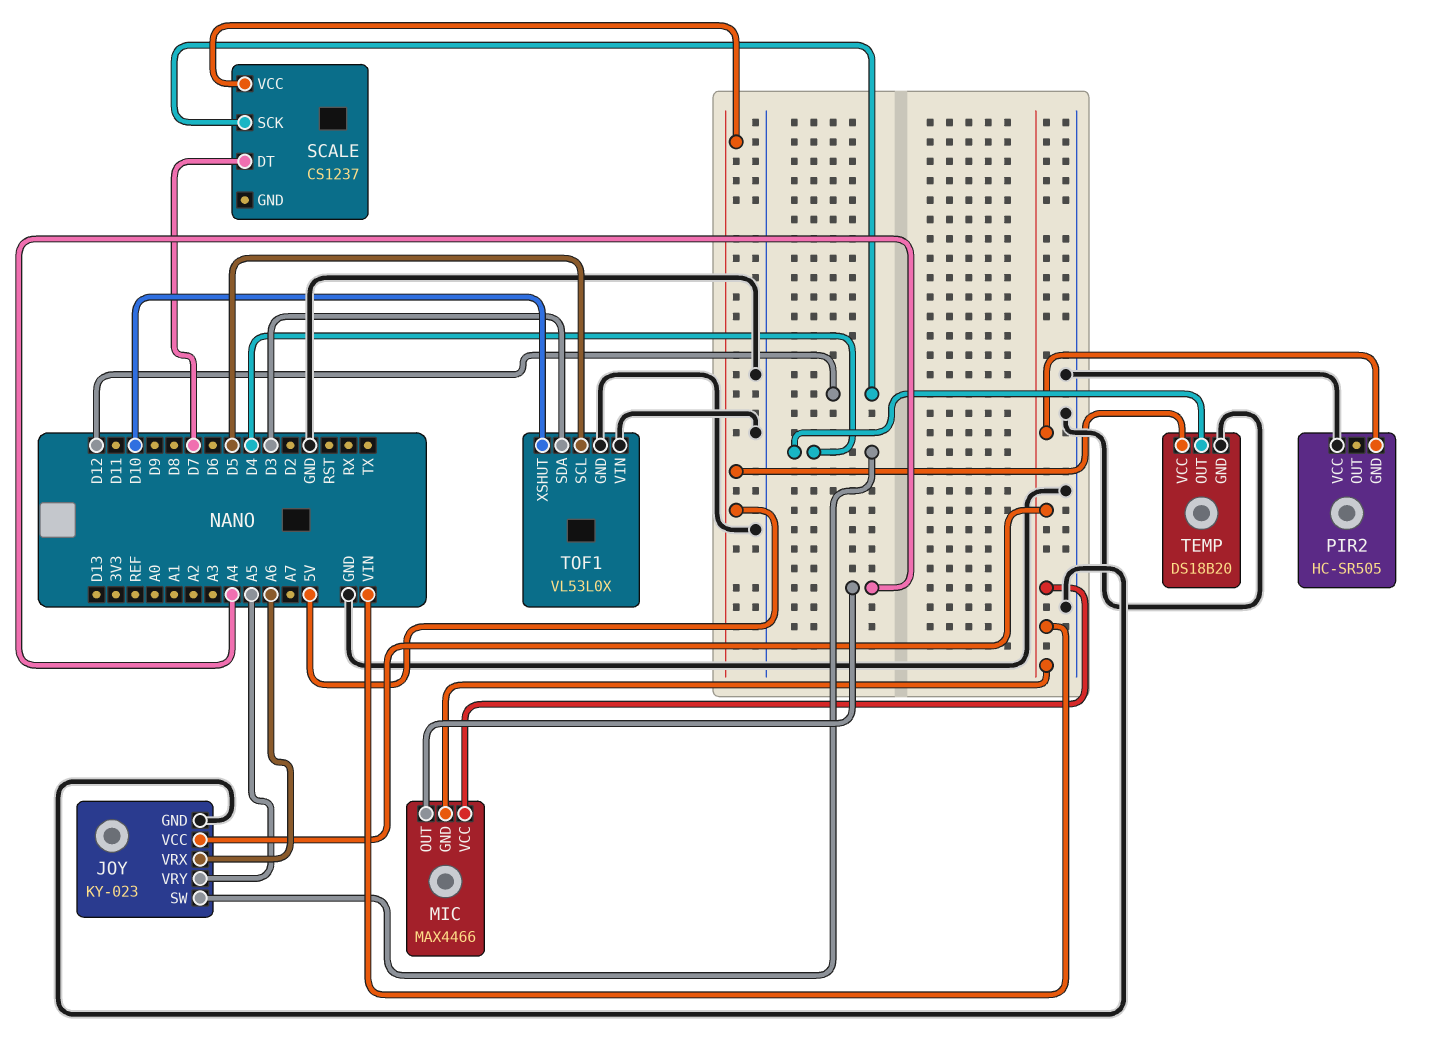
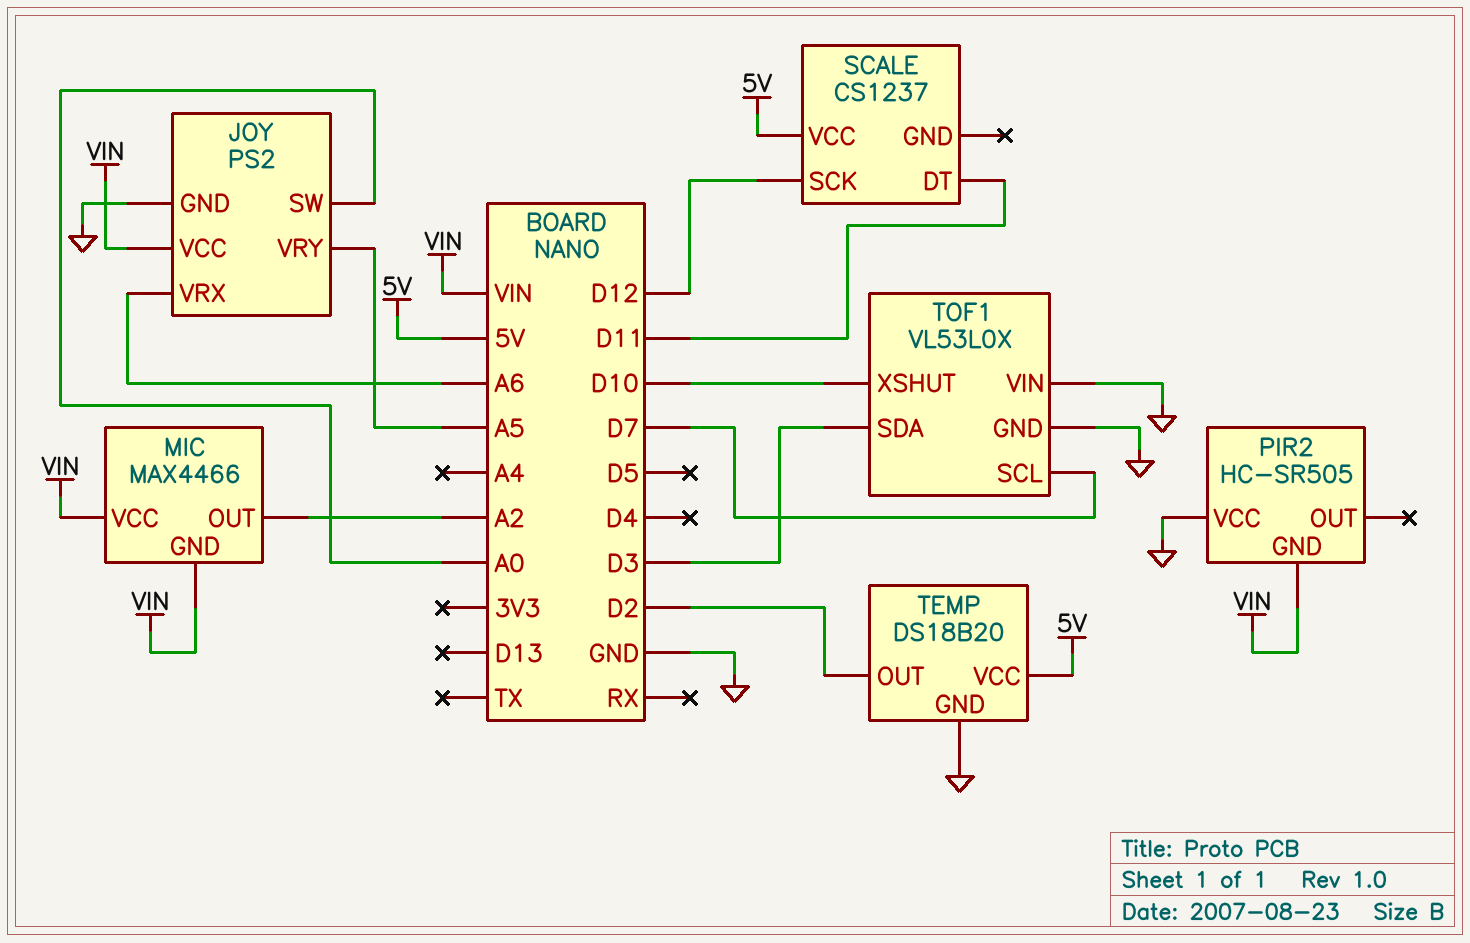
JOY: KY-023 -> PS2
JOY pin SW: D4 -> A0
MIC pin OUT: A4 -> A2
SCALE pin DT: D7 -> D11
TEMP pin OUT: D4 -> D2
TOF1 pin SCL: D5 -> D7

